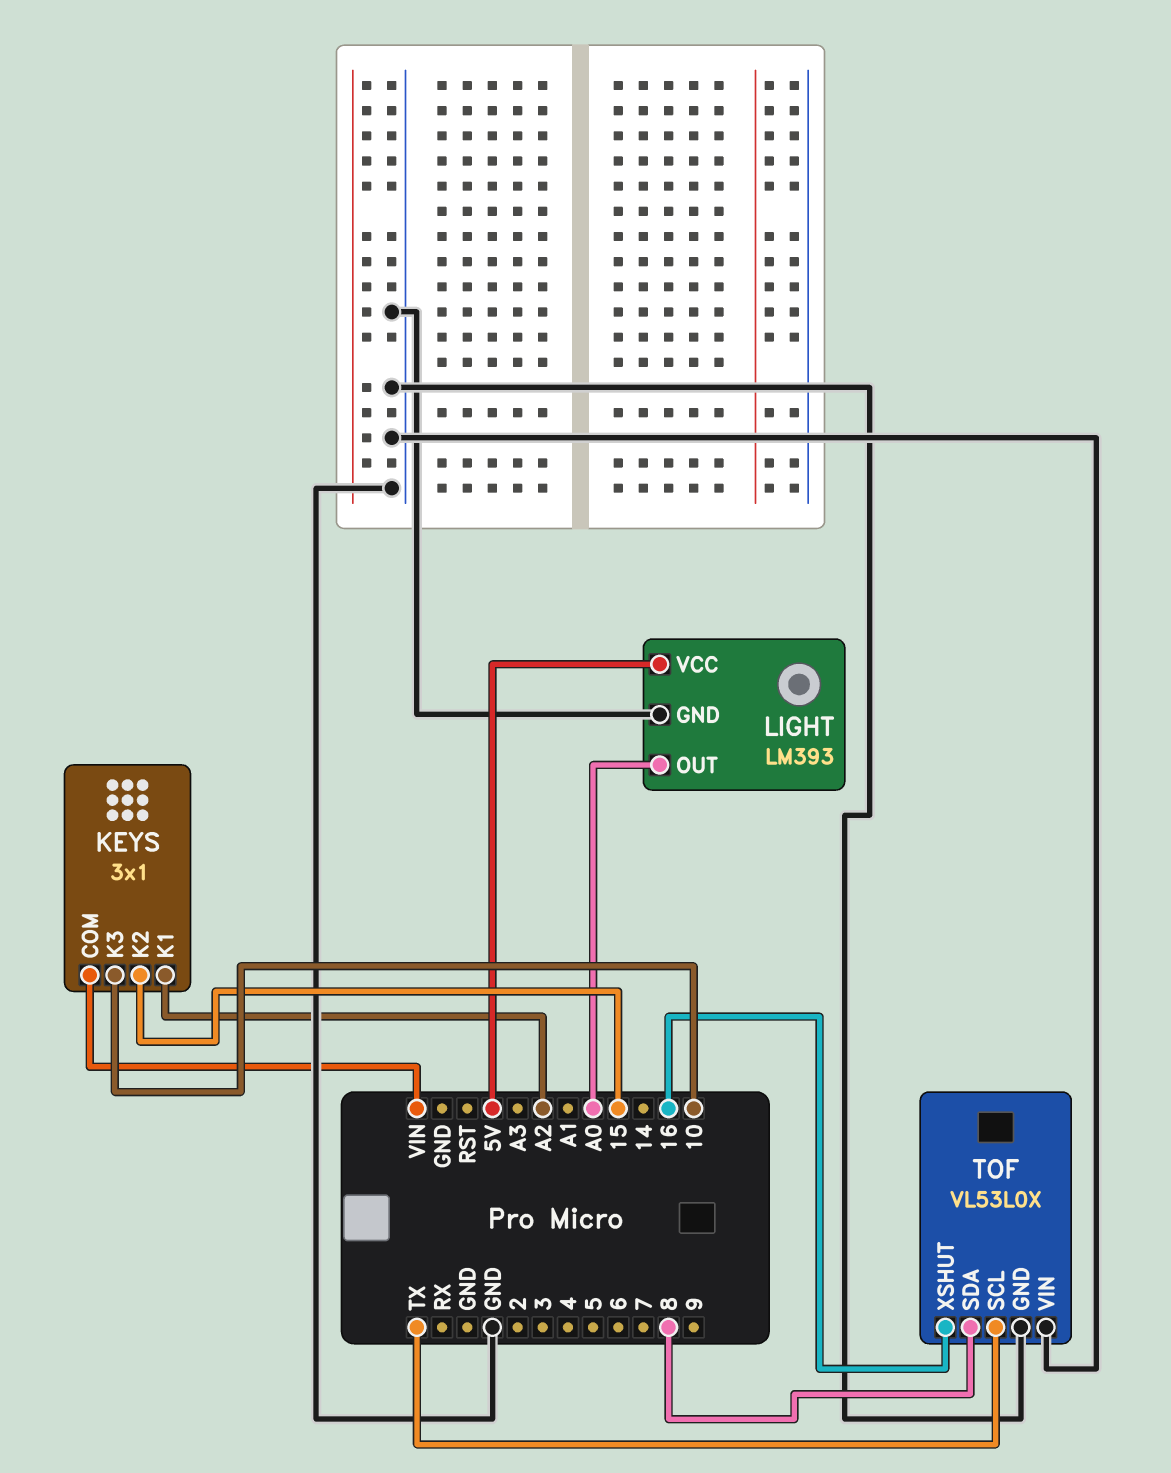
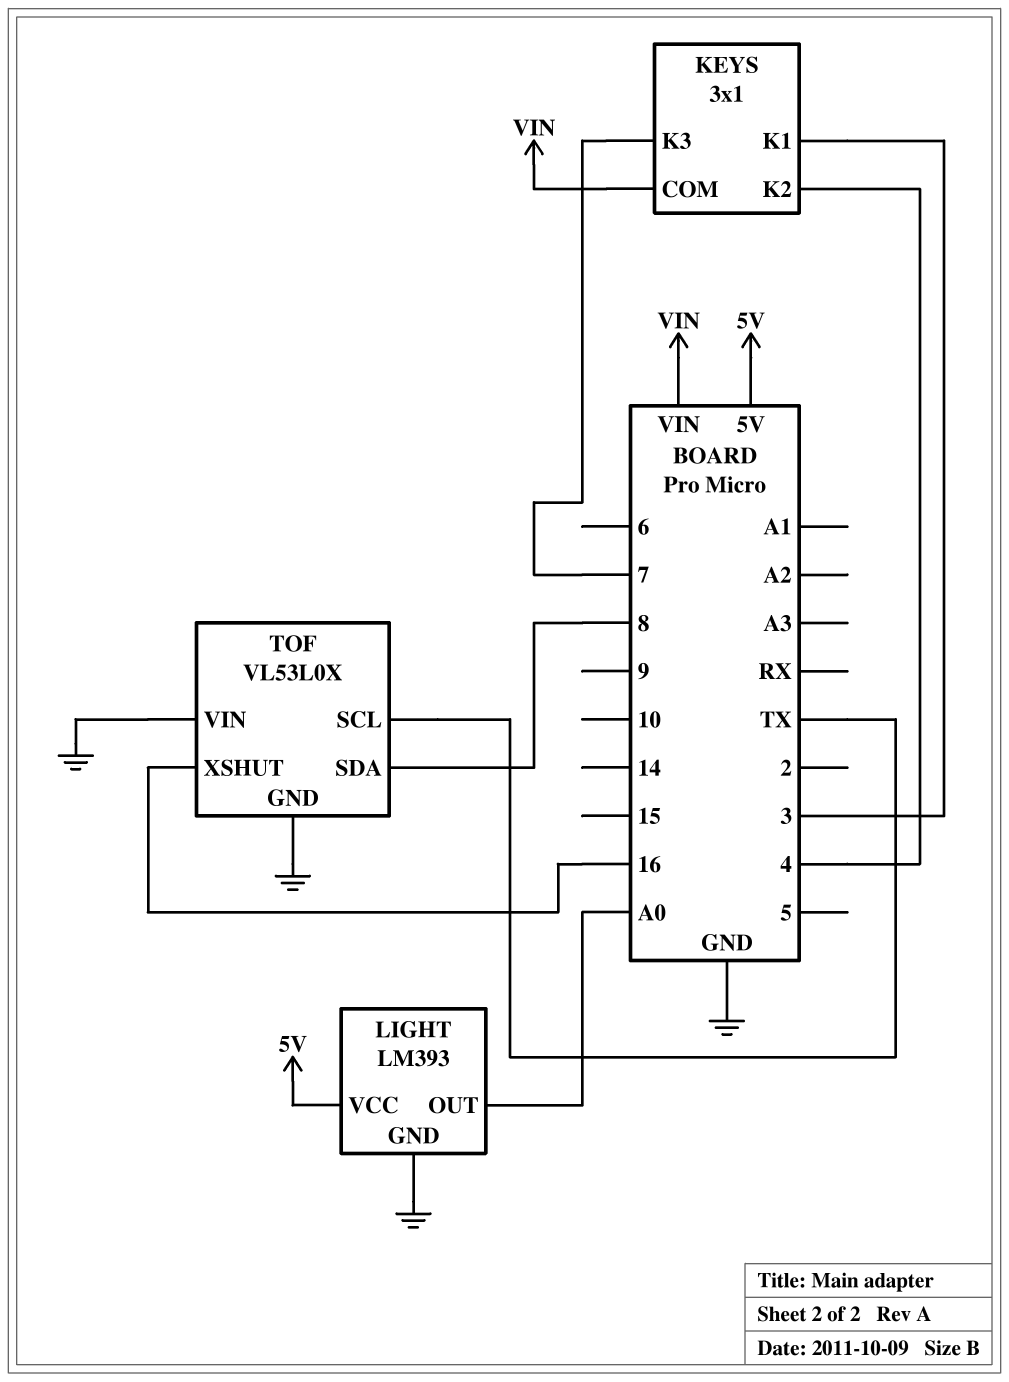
KEYS pin K1: A2 -> 3
KEYS pin K2: 15 -> 4
KEYS pin K3: 10 -> 7

